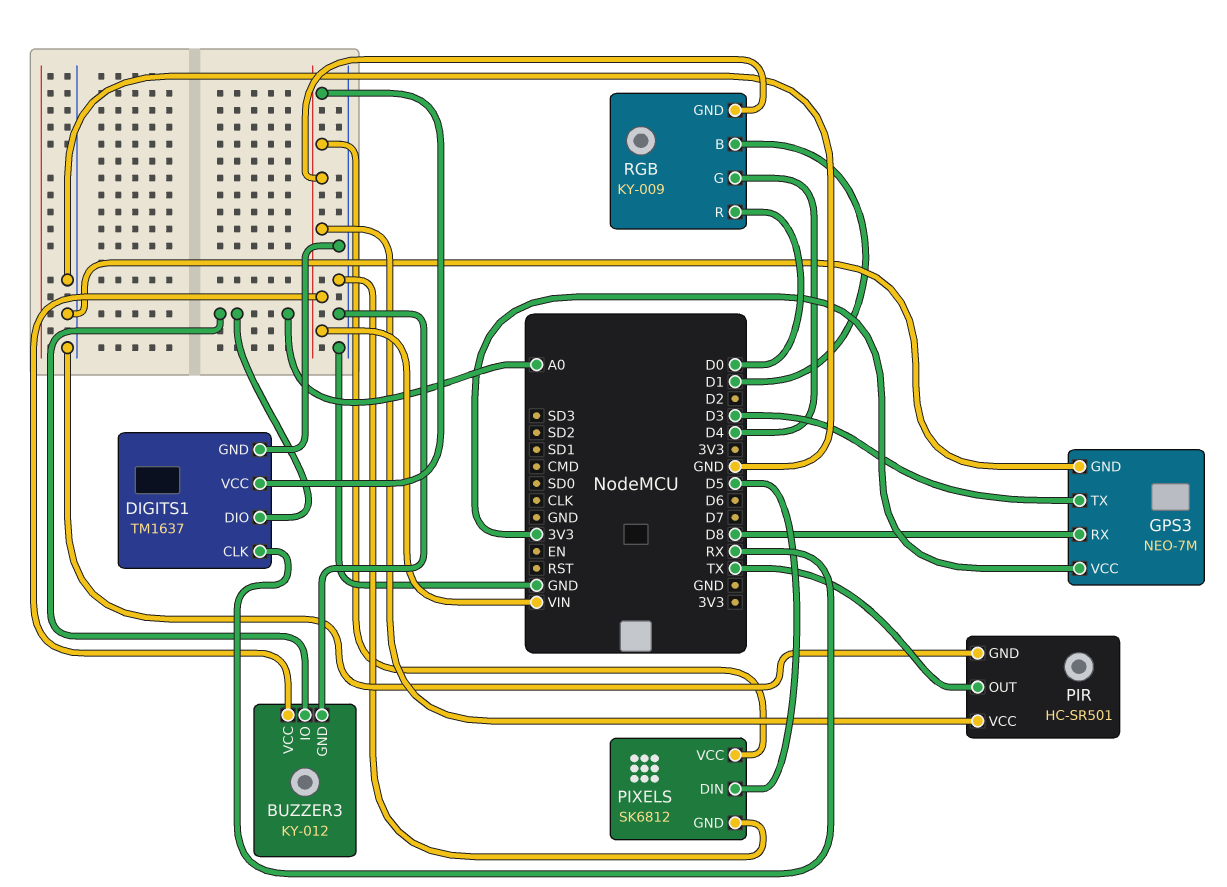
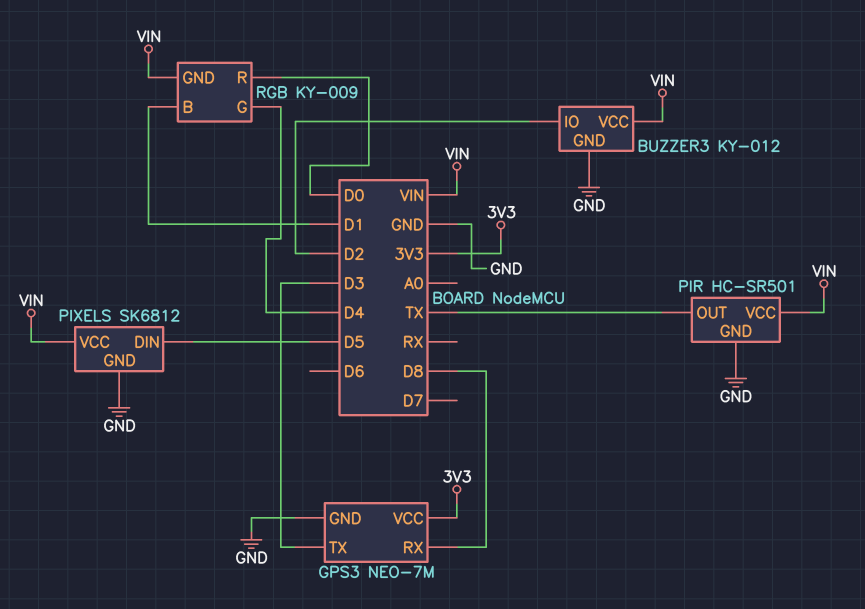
BUZZER3 pin IO: A0 -> D2
DIGITS1: TM1637 -> none
DIGITS1 pin CLK: RX -> none
DIGITS1 pin DIO: A0 -> none
DIGITS1 pin GND: GND -> none
DIGITS1 pin VCC: VIN -> none

